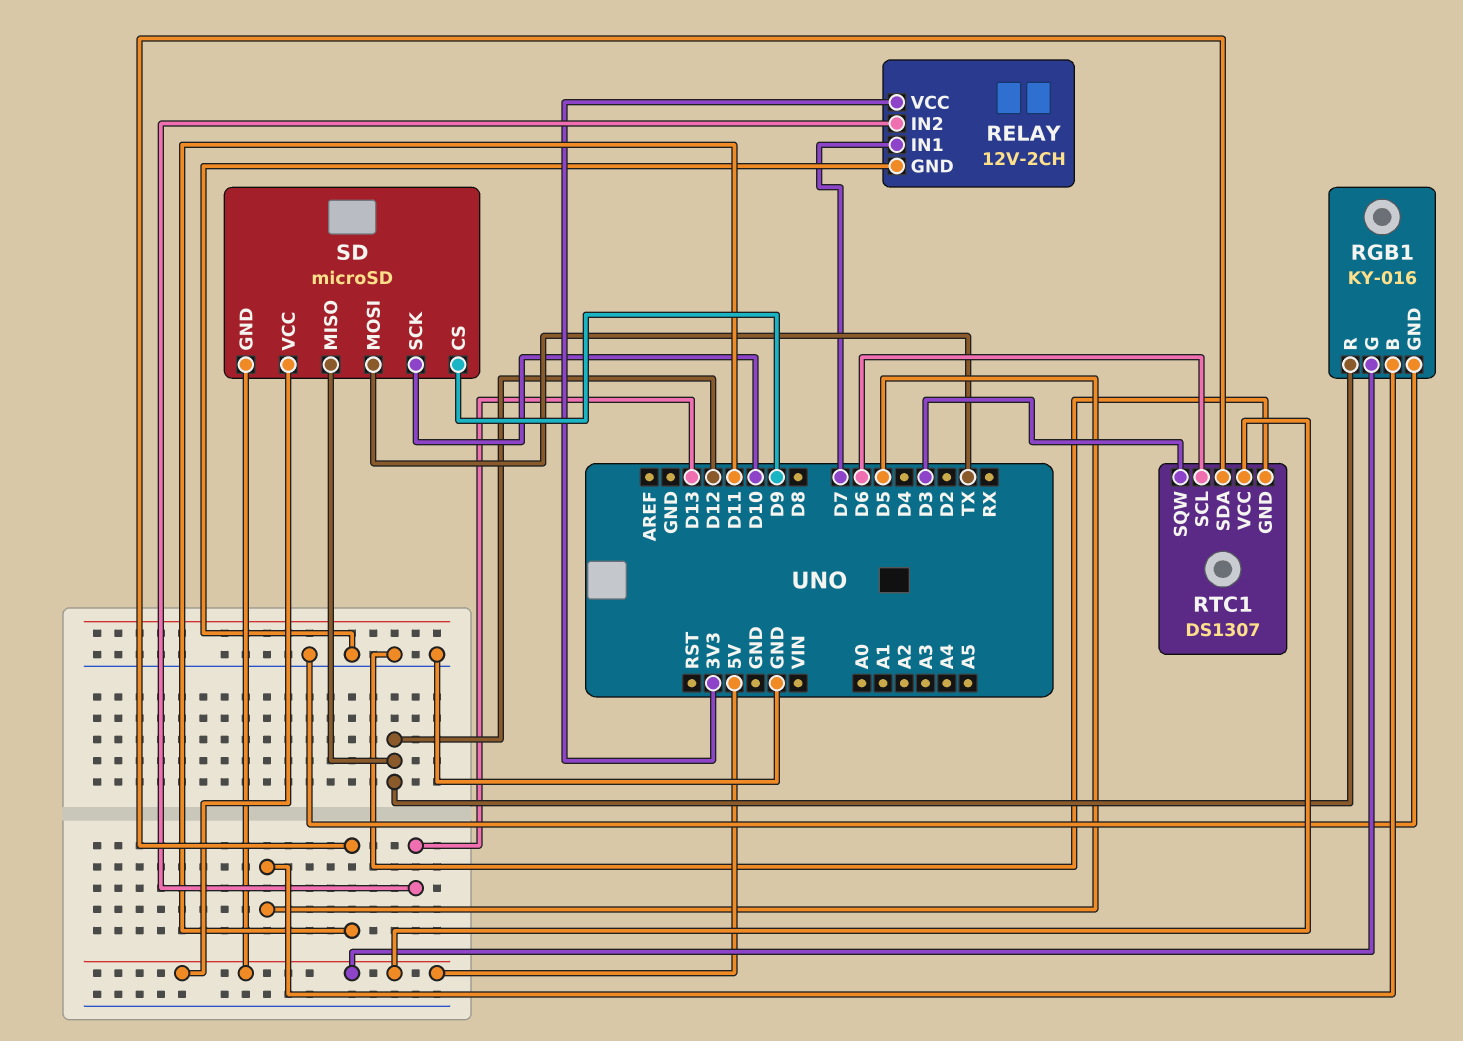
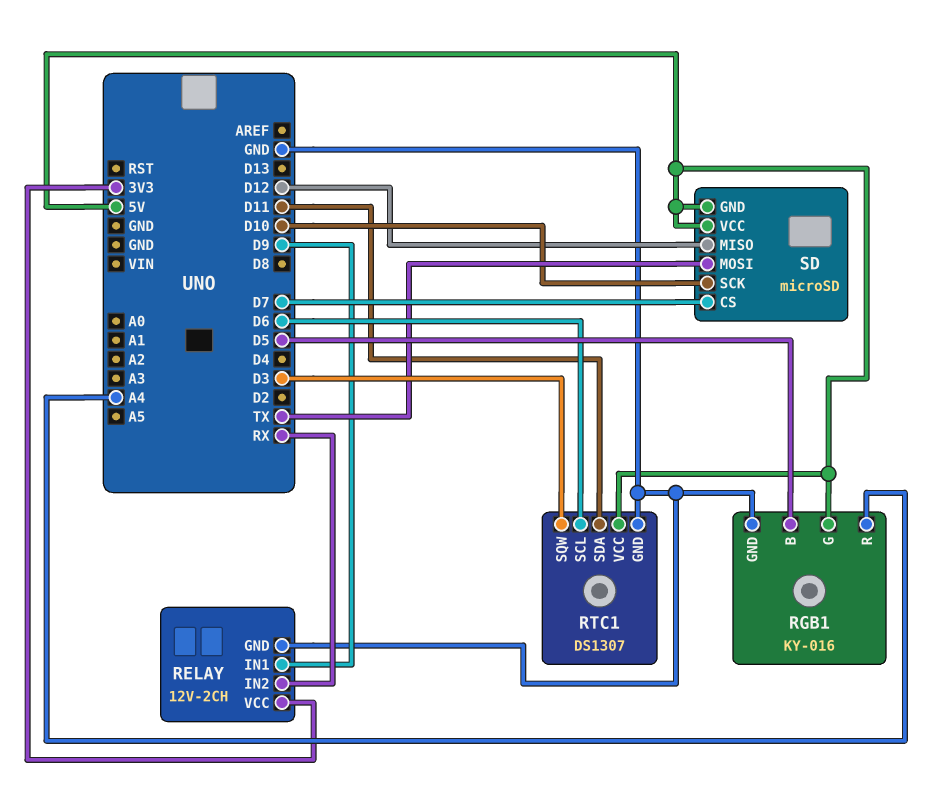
RELAY pin IN1: D7 -> D9
RELAY pin IN2: D13 -> RX
RGB1 pin R: D12 -> A4
SD pin CS: D9 -> D7

